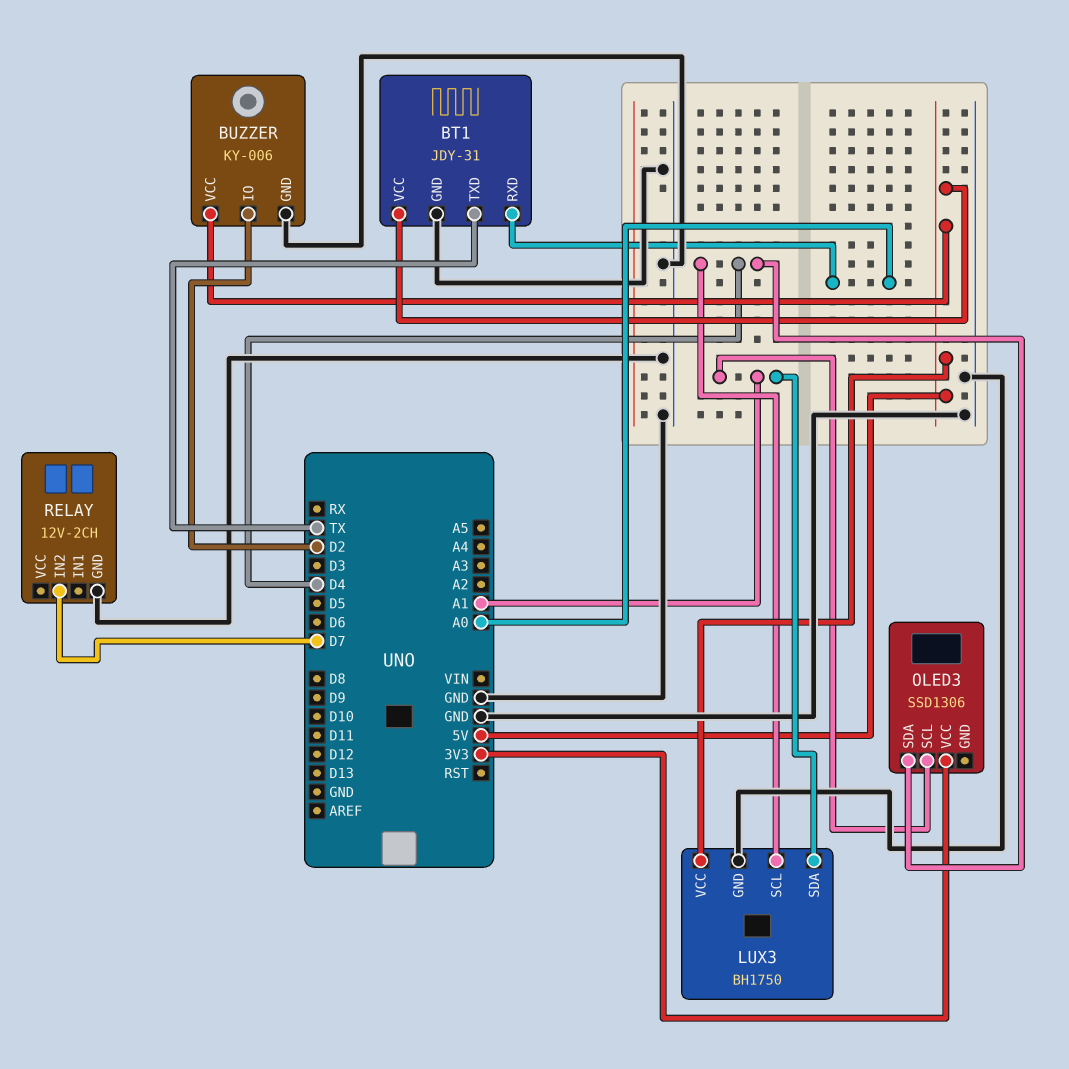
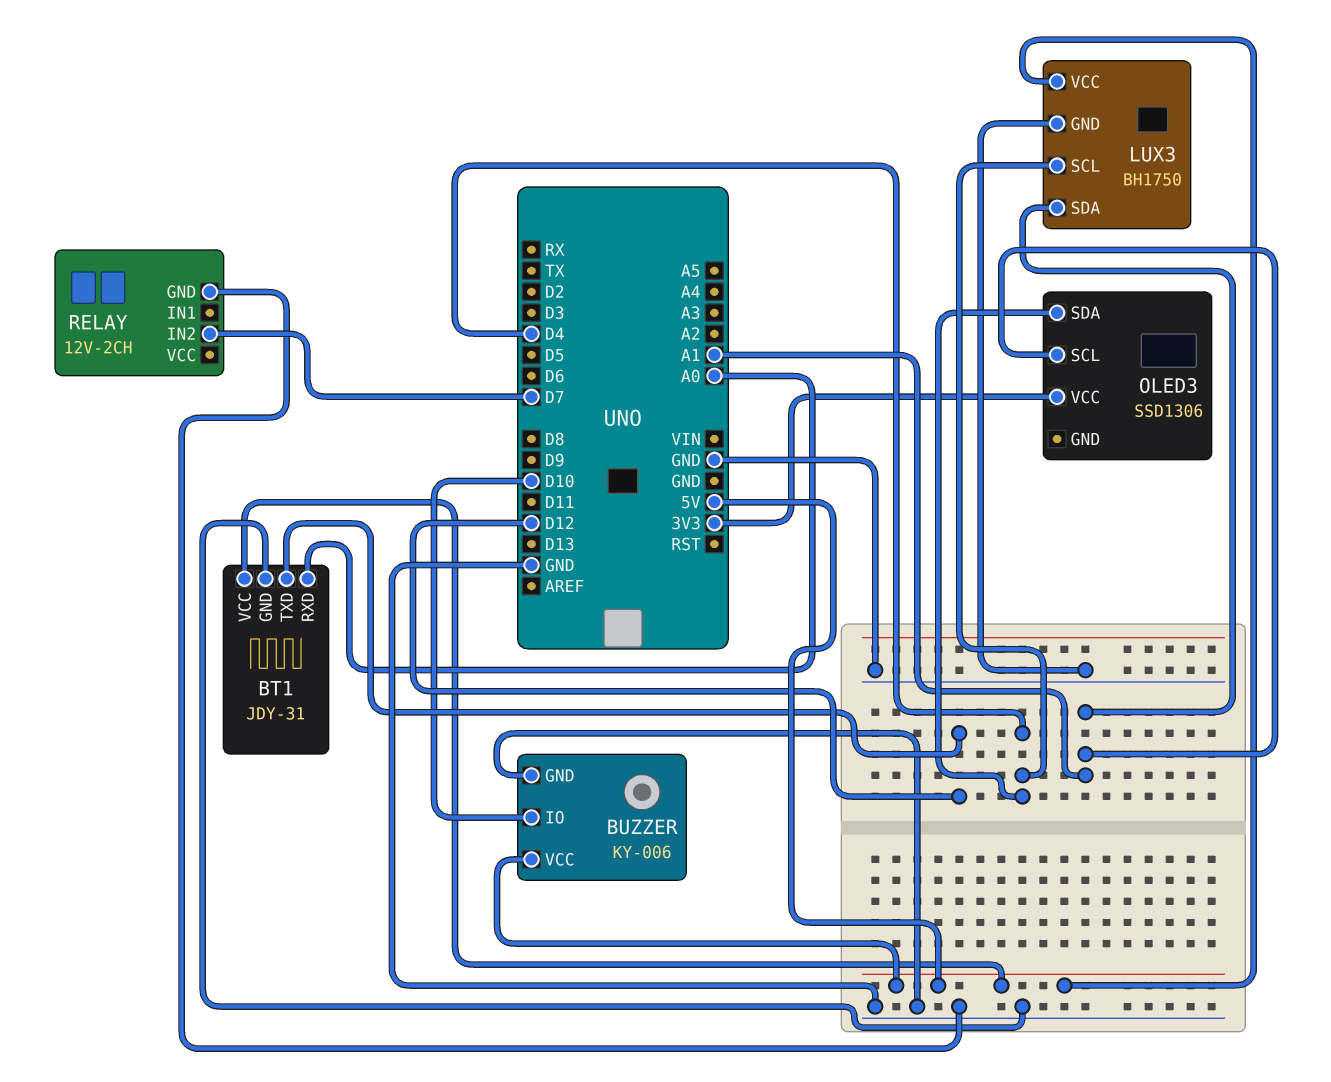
BT1 pin TXD: TX -> D12
BUZZER pin IO: D2 -> D10

